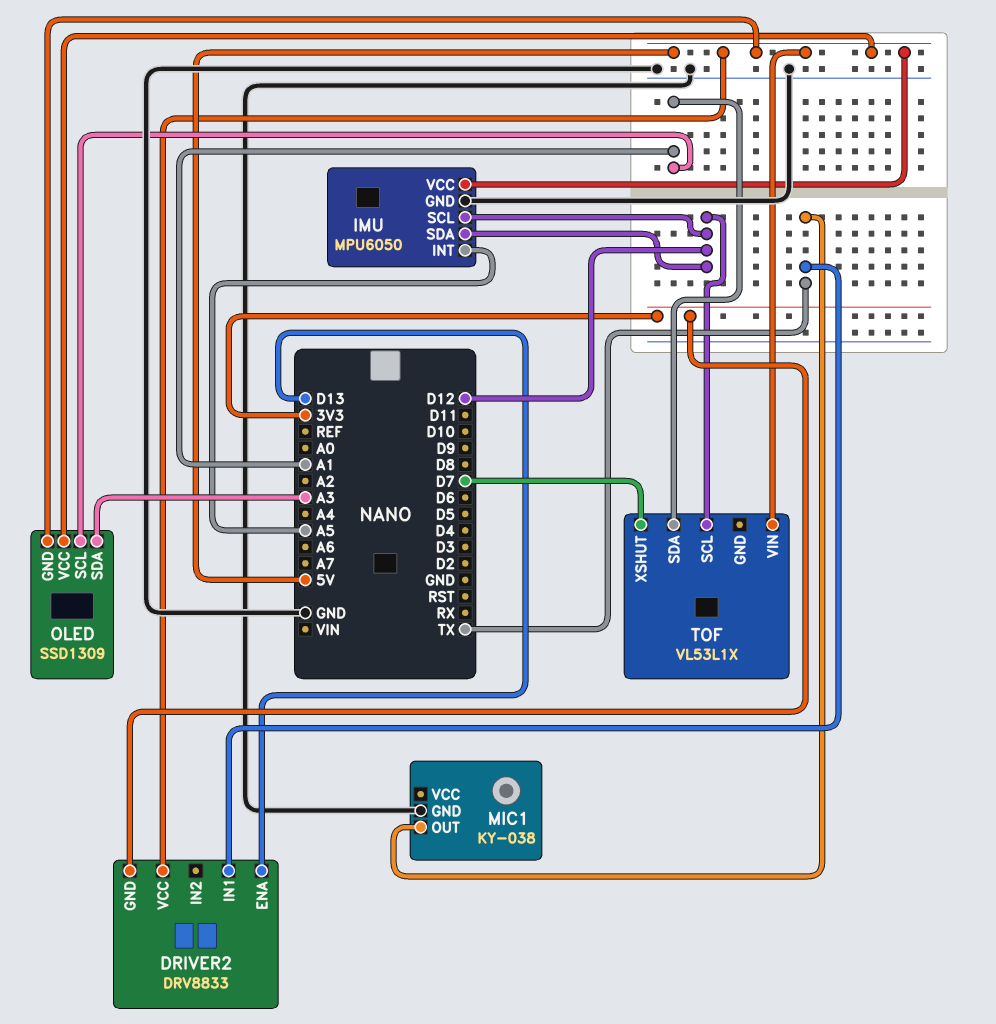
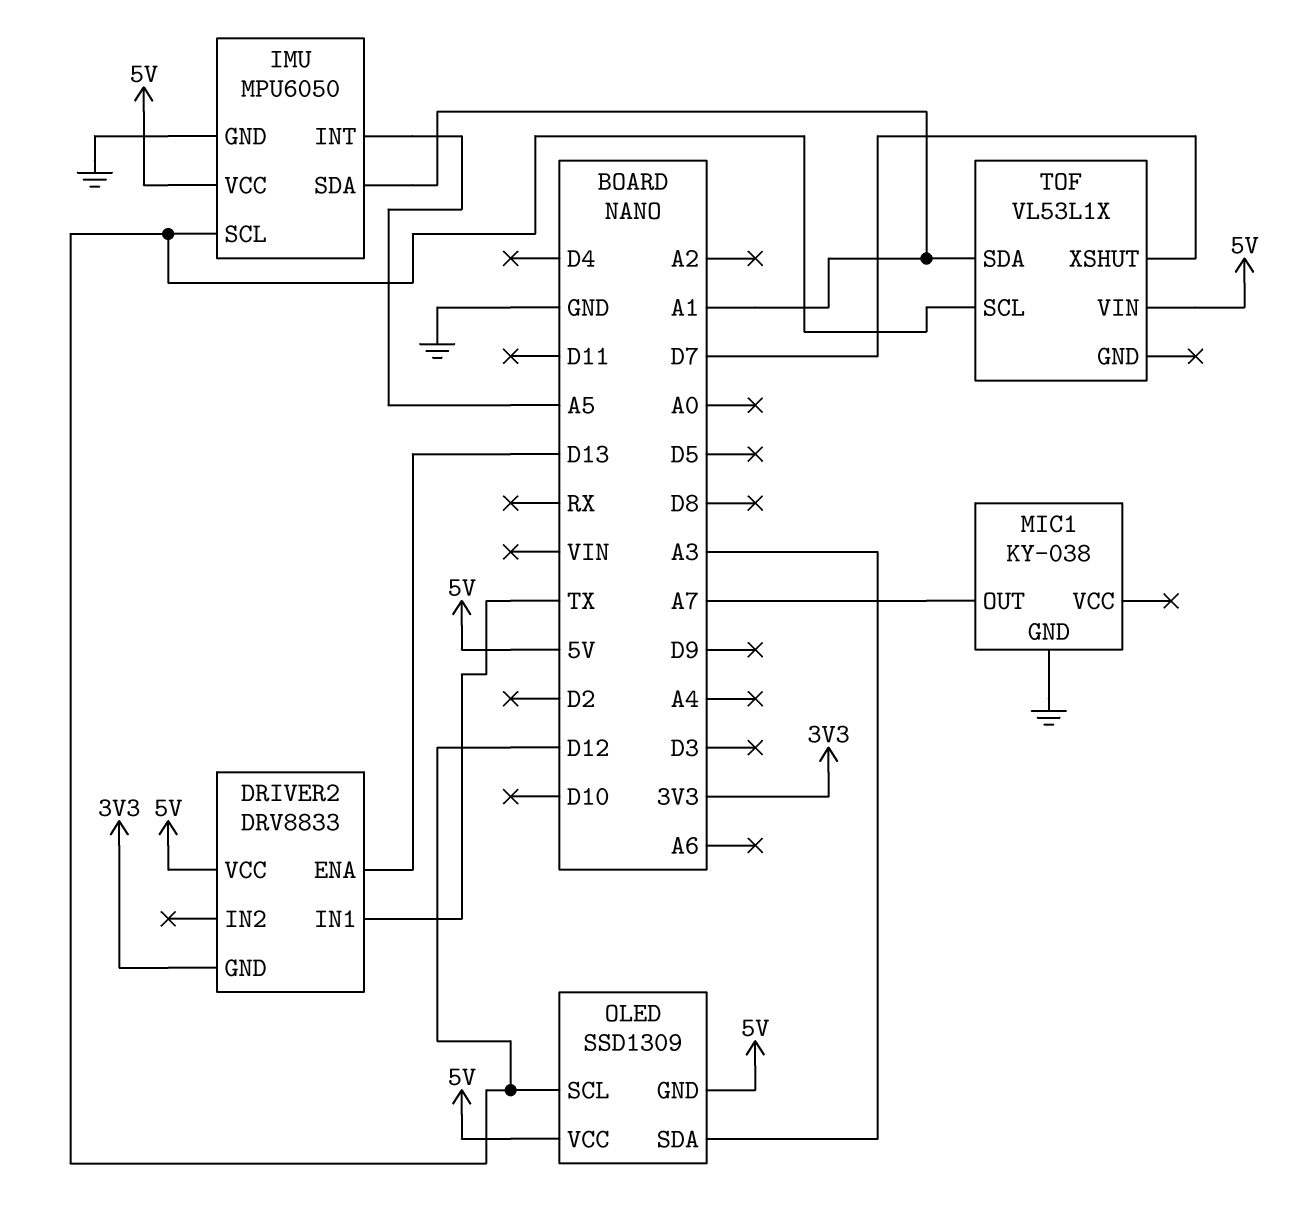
IMU pin SDA: D12 -> A1
MIC1 pin OUT: TX -> A7
OLED pin SCL: A1 -> D12

